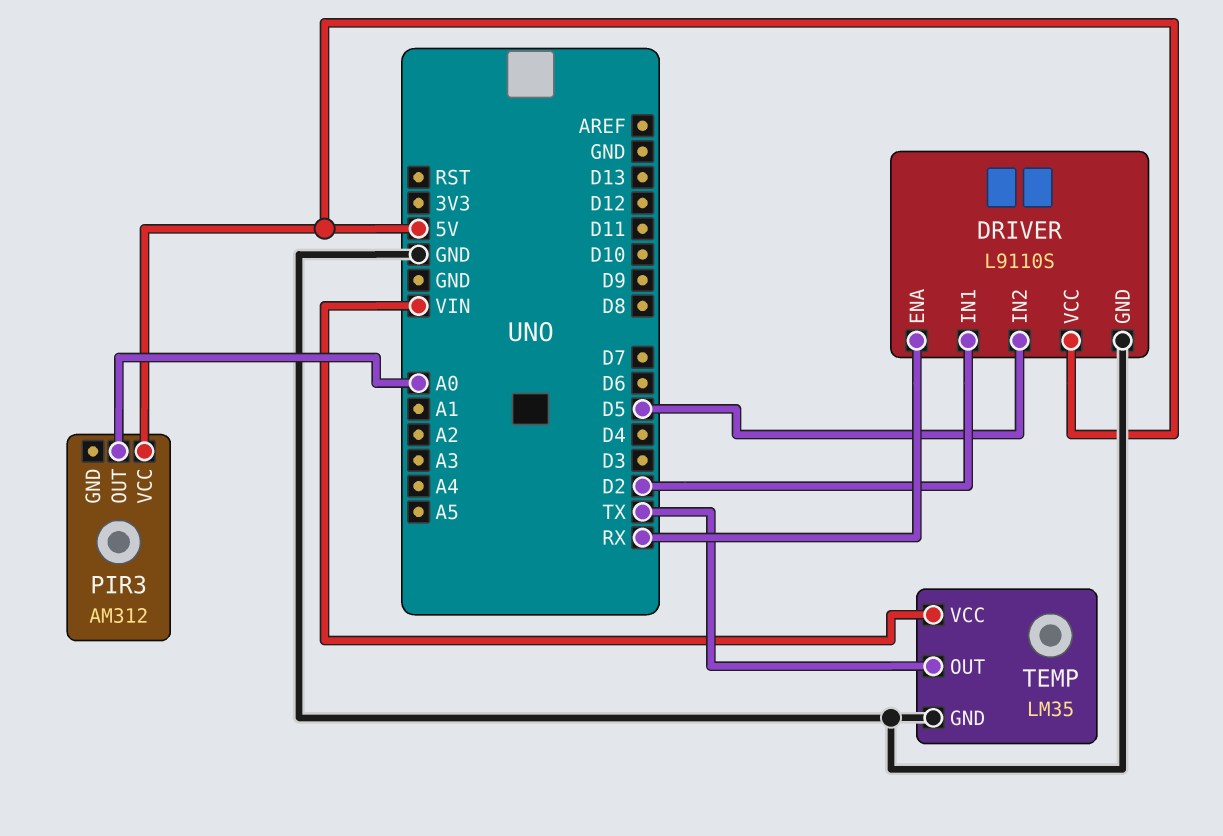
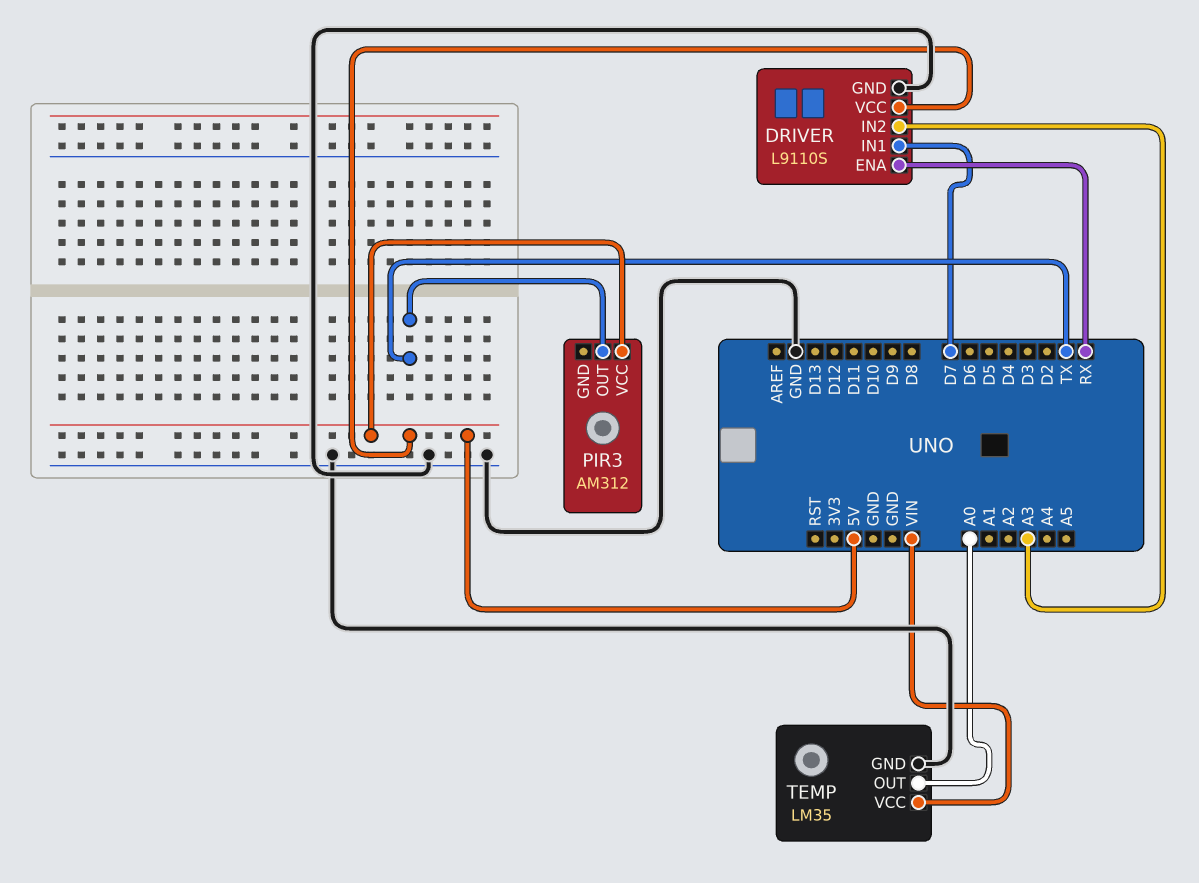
DRIVER pin IN1: D2 -> D7
DRIVER pin IN2: D5 -> A3
PIR3 pin OUT: A0 -> TX
TEMP pin OUT: TX -> A0

